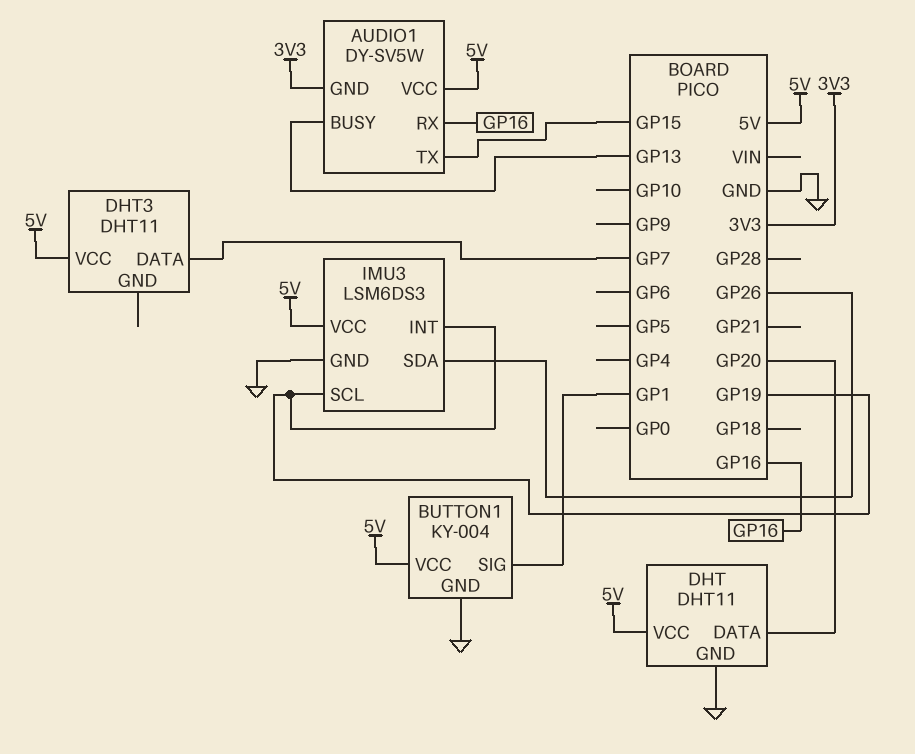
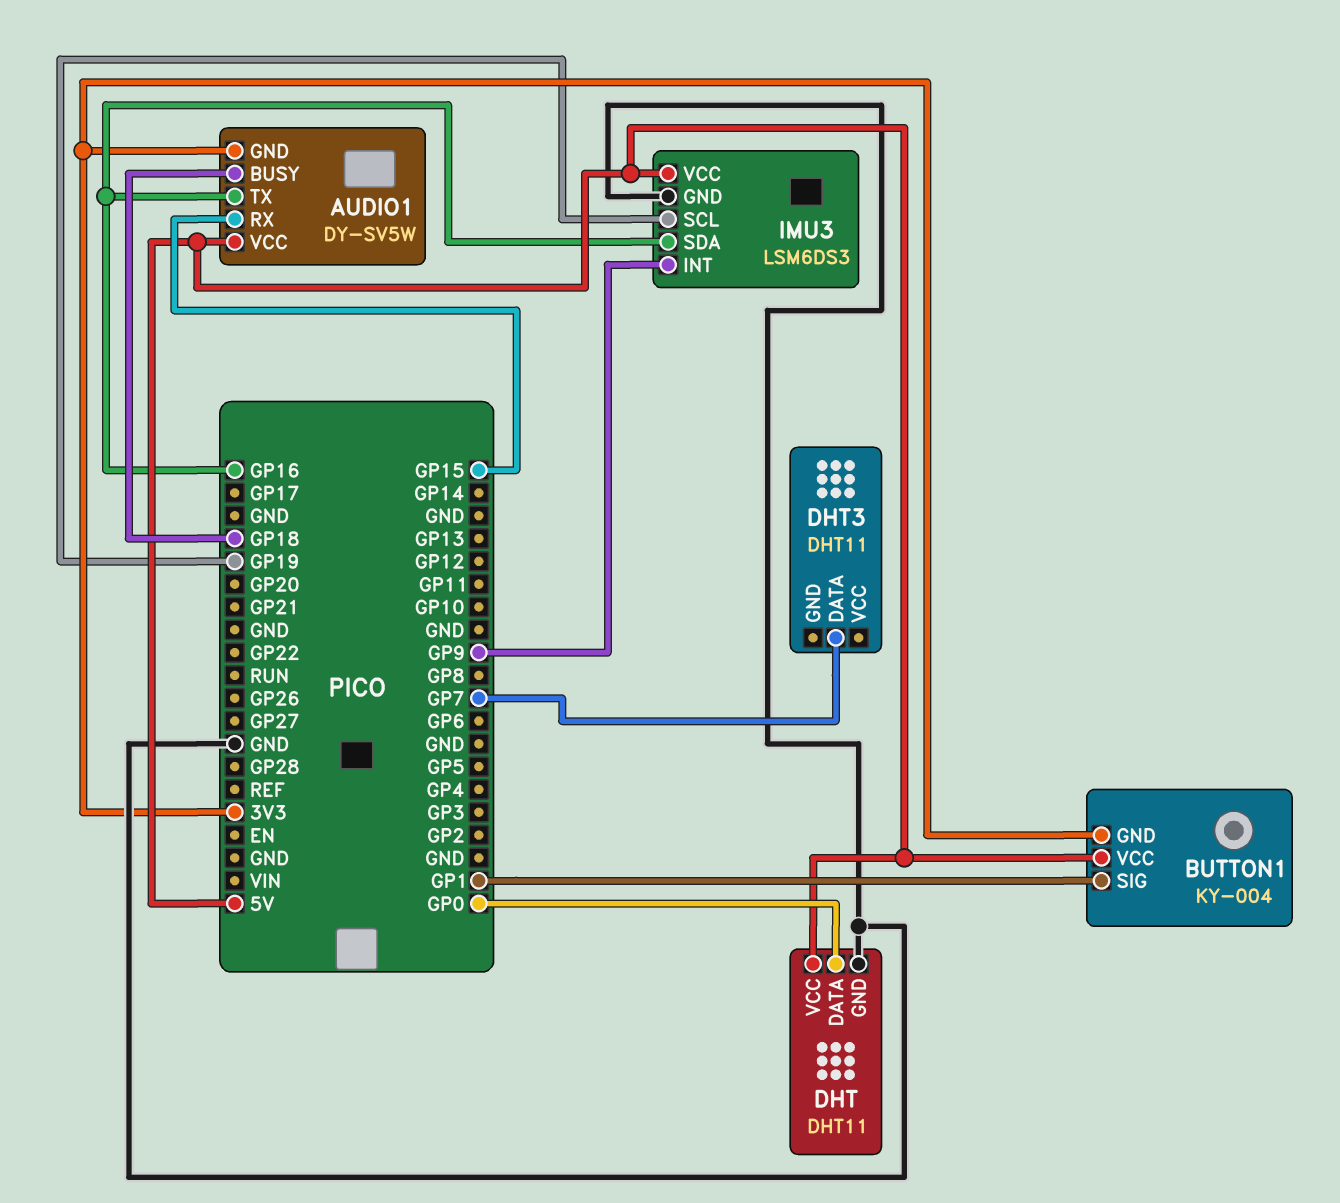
AUDIO1 pin BUSY: GP13 -> GP18
AUDIO1 pin RX: GP16 -> GP15
AUDIO1 pin TX: GP15 -> GP16
BUTTON1 pin GND: GND -> 3V3
DHT pin DATA: GP20 -> GP0
DHT3 pin VCC: 5V -> none
IMU3 pin INT: GP19 -> GP9
IMU3 pin SDA: GP26 -> GP16

